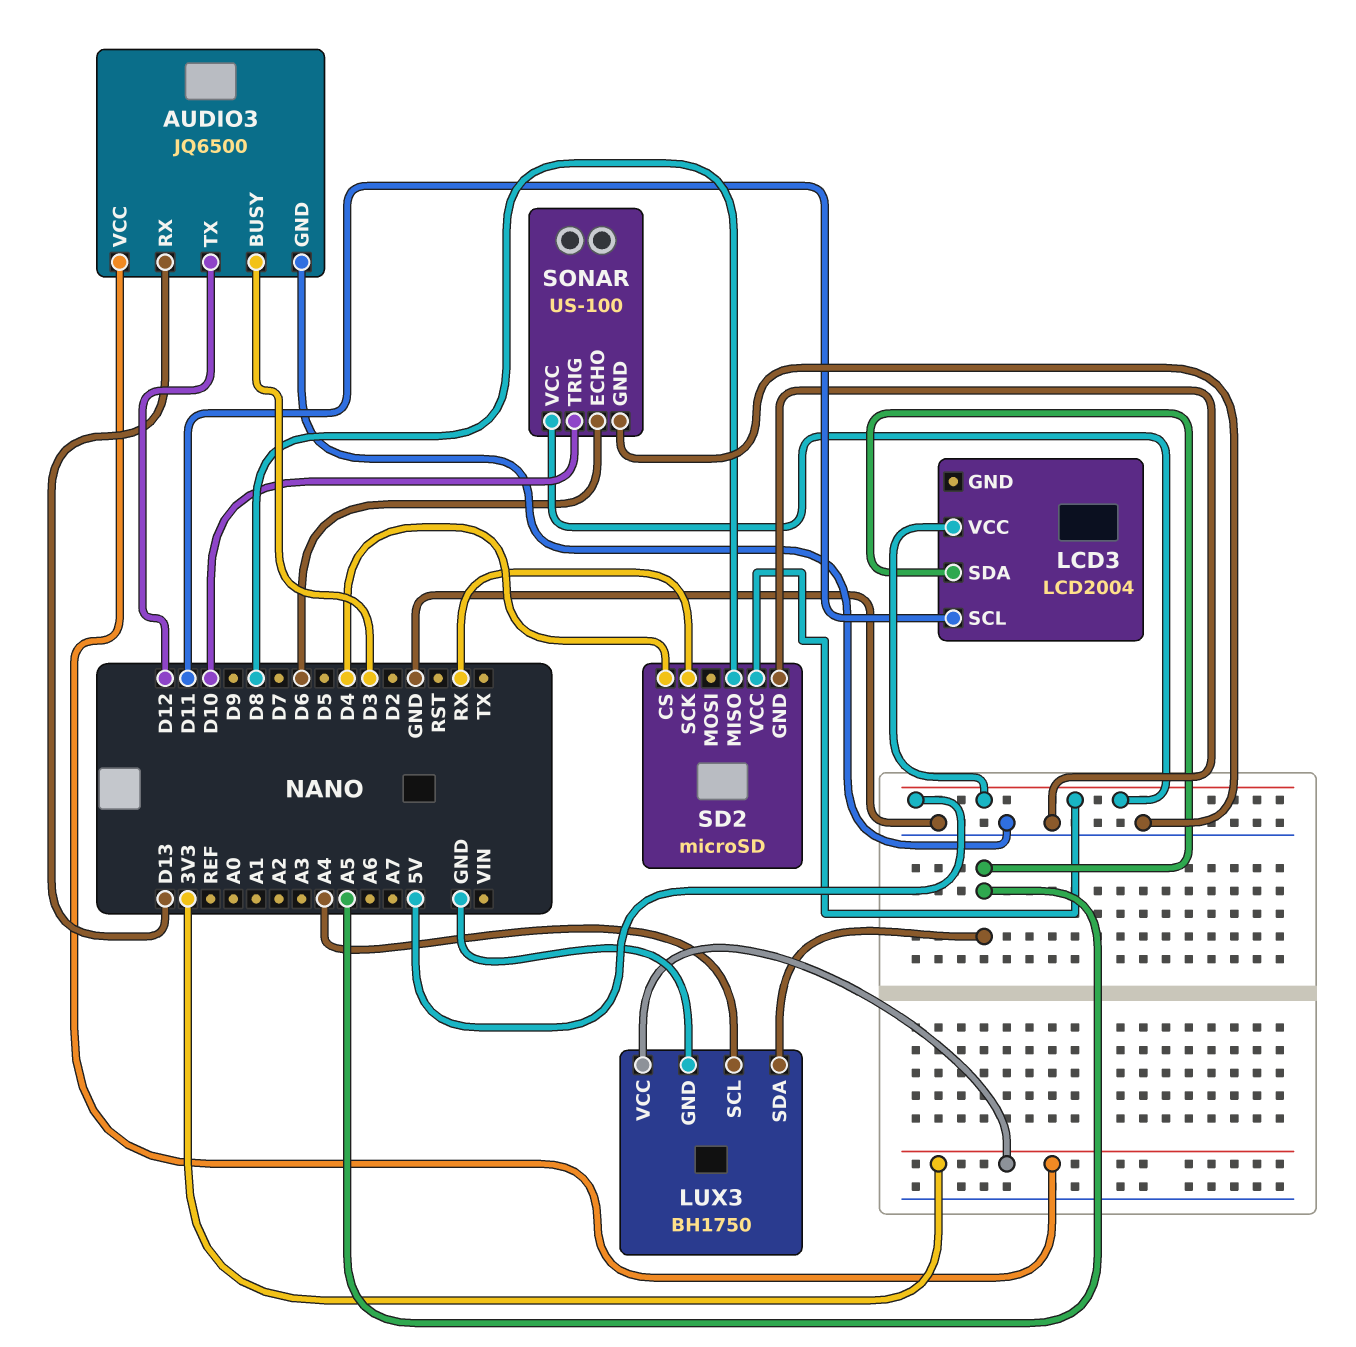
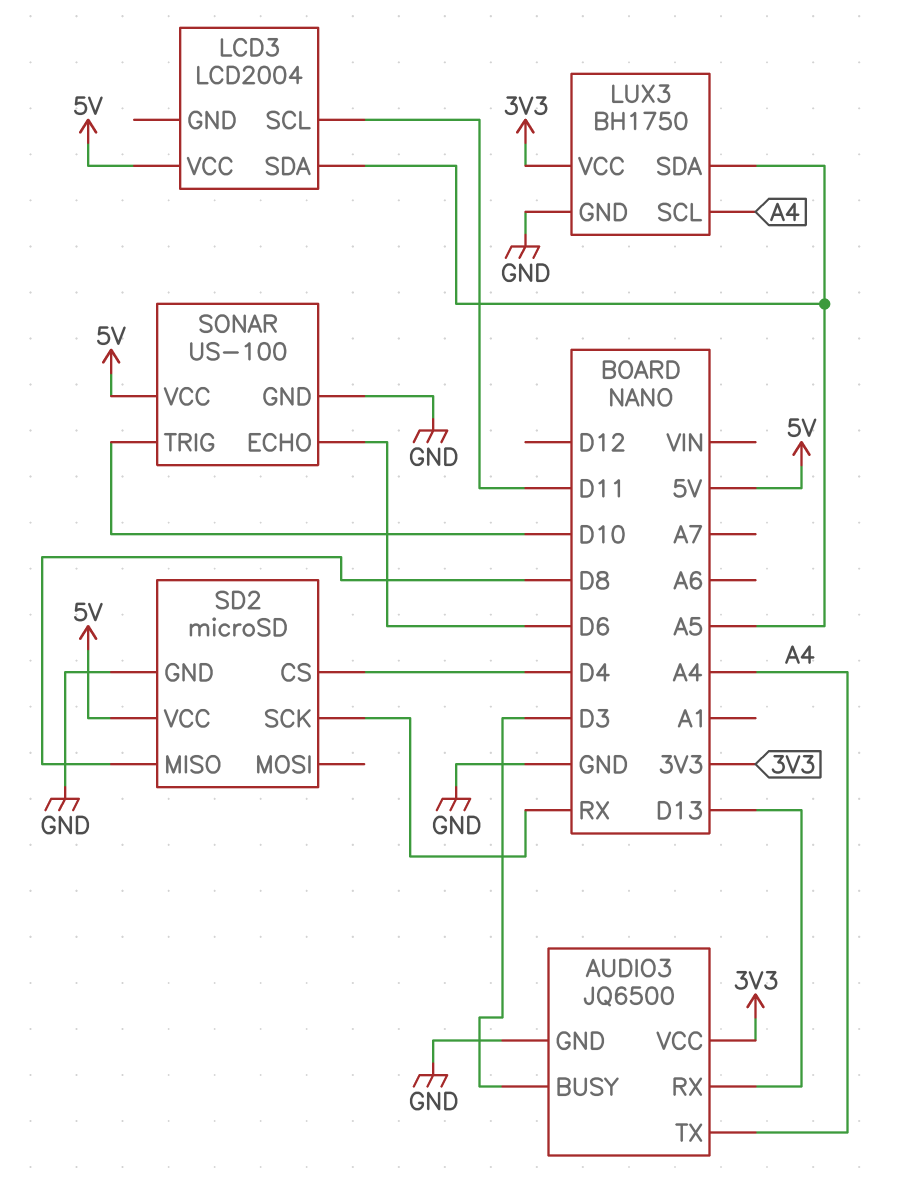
AUDIO3 pin TX: D12 -> A4

